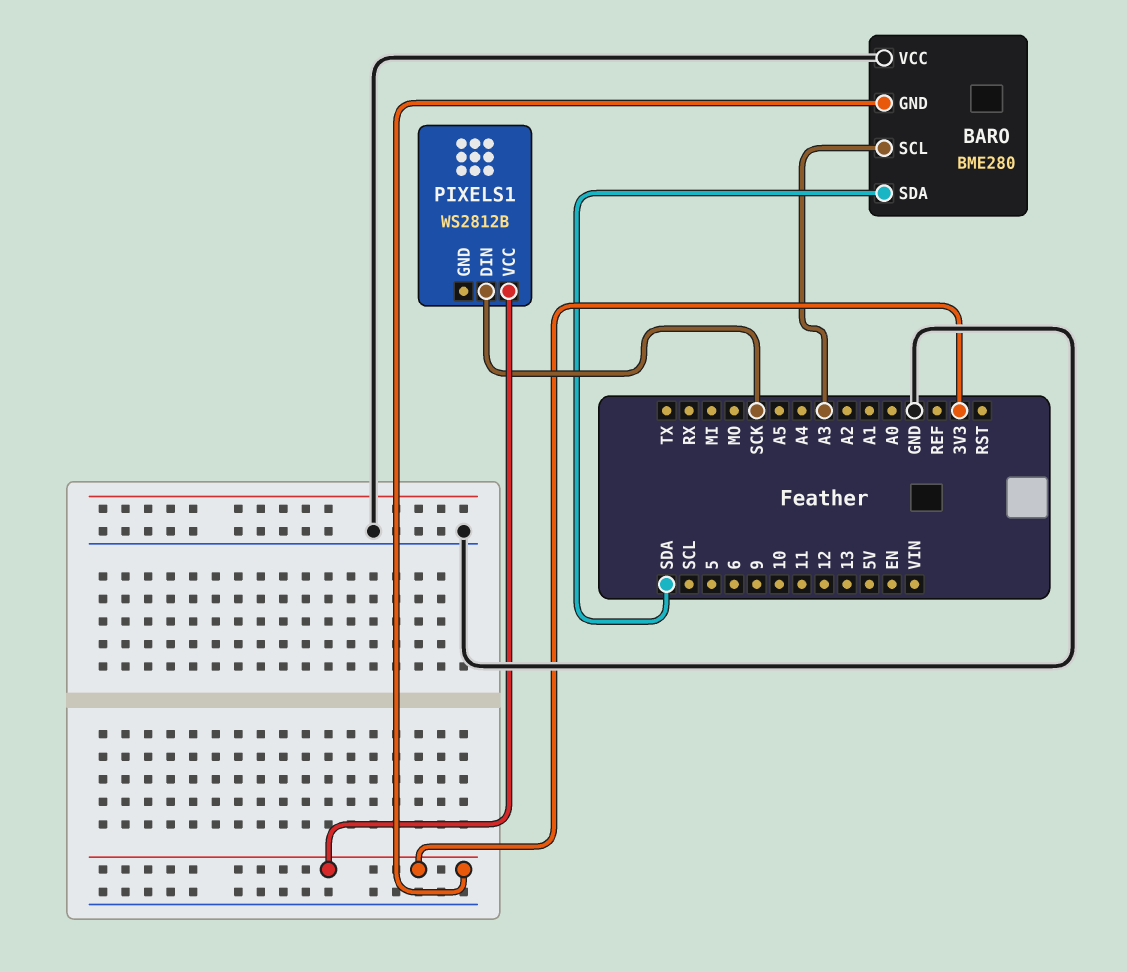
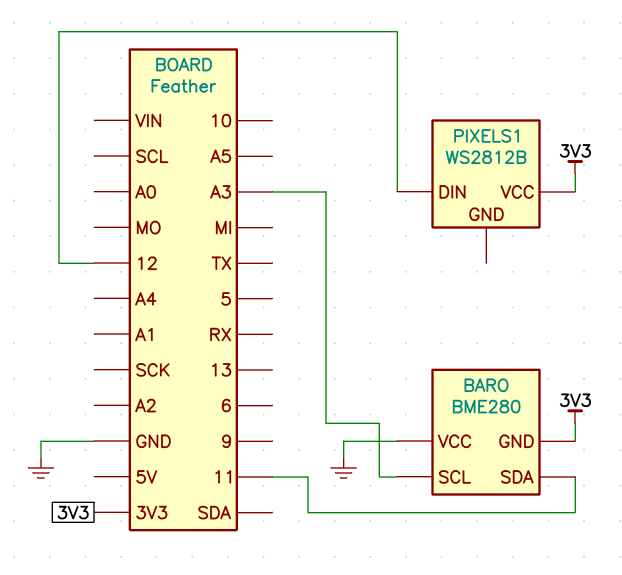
BARO pin SDA: SDA -> 11
PIXELS1 pin DIN: SCK -> 12

